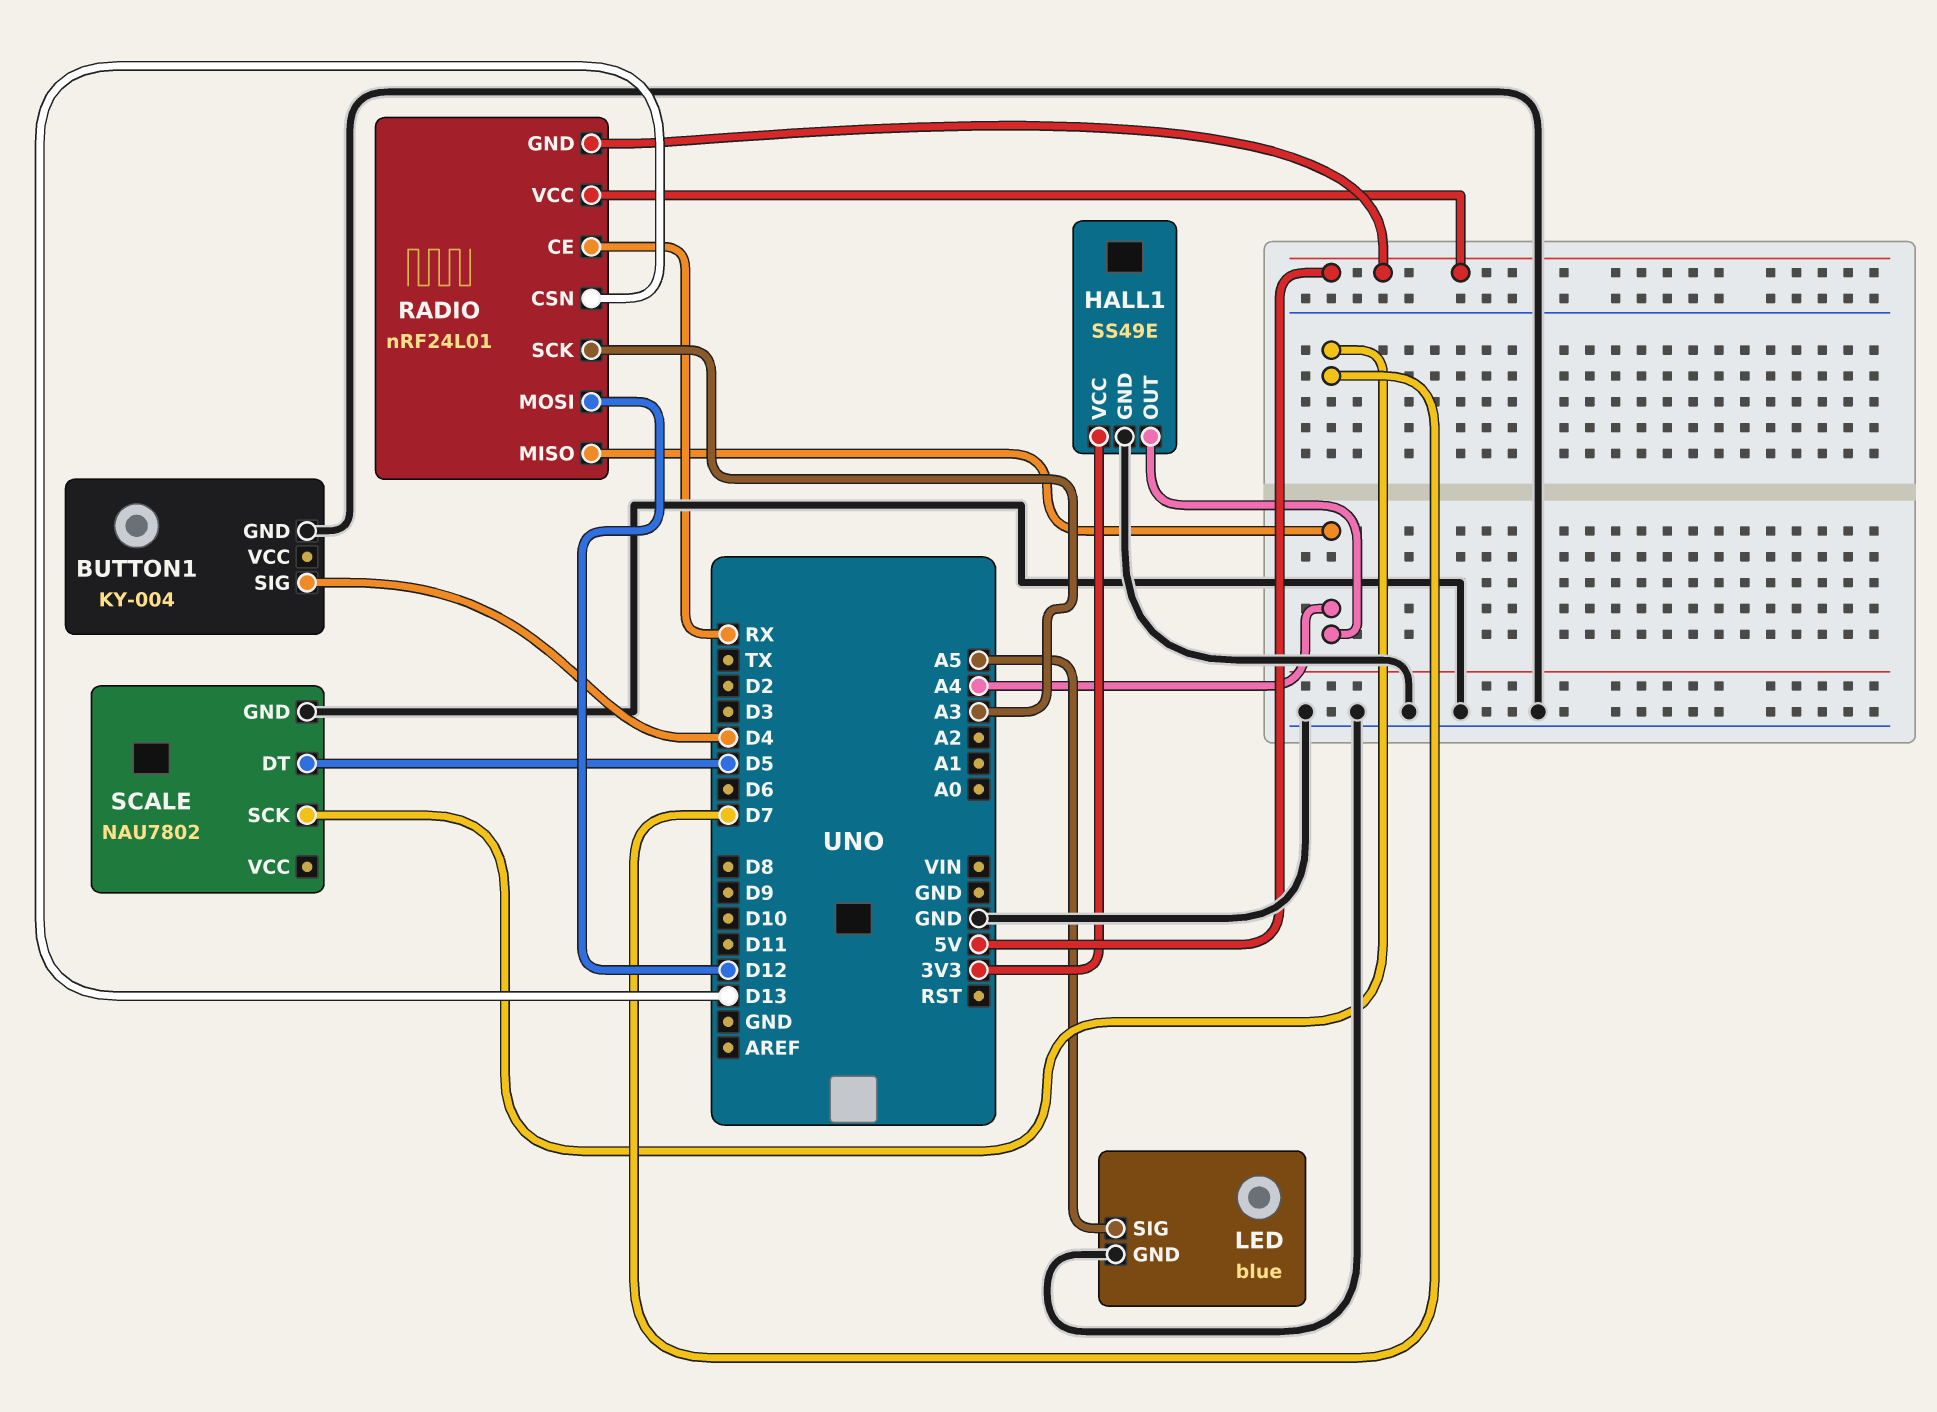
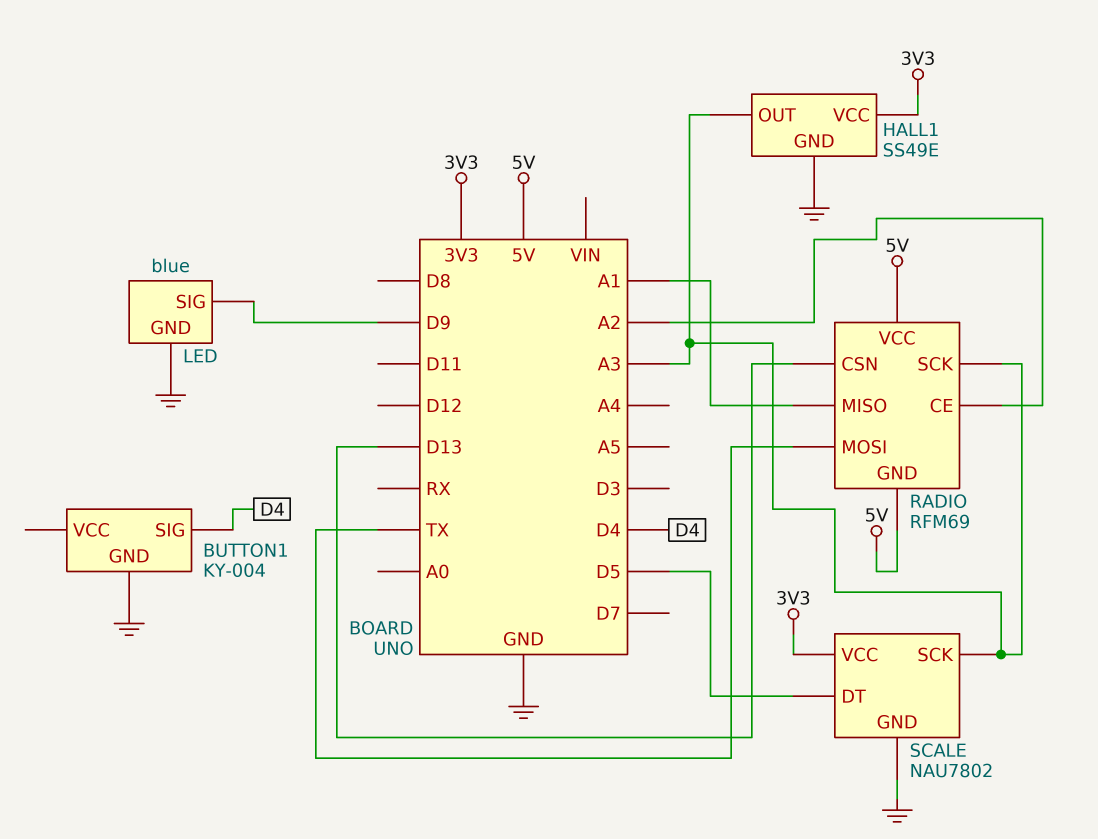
HALL1 pin OUT: A4 -> A3
LED pin SIG: A5 -> D9
RADIO: nRF24L01 -> RFM69
RADIO pin CE: RX -> A2
RADIO pin MISO: A4 -> A1
RADIO pin MOSI: D12 -> TX
SCALE pin SCK: D7 -> A3
SCALE pin VCC: none -> 3V3

